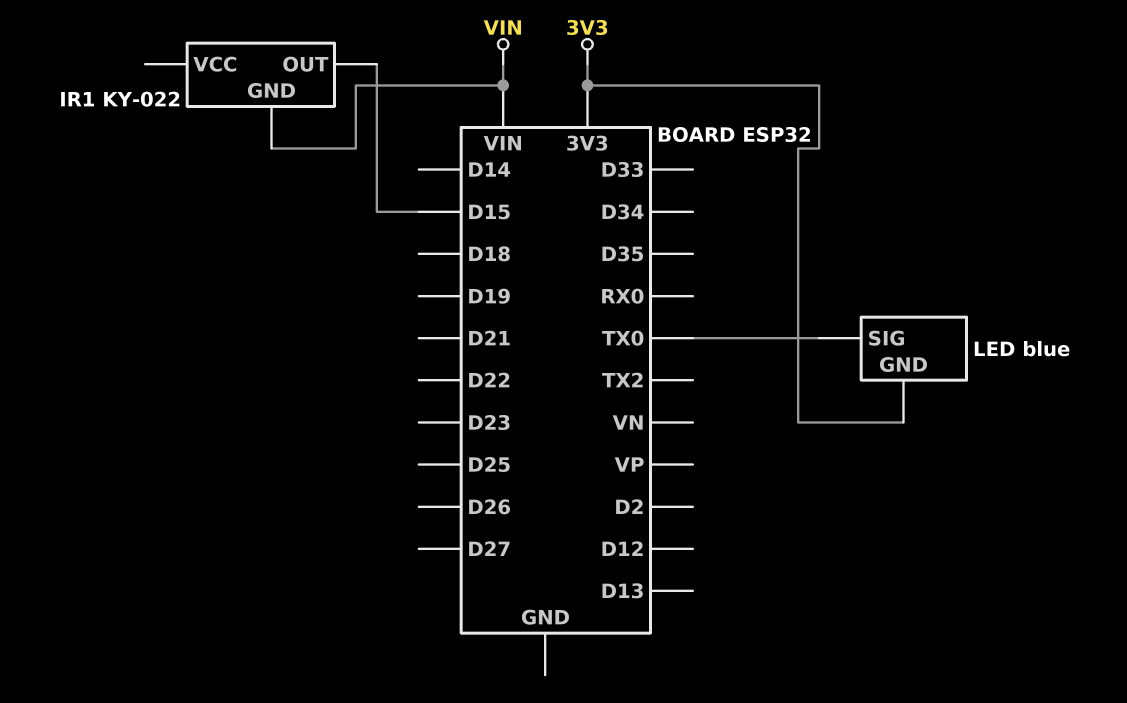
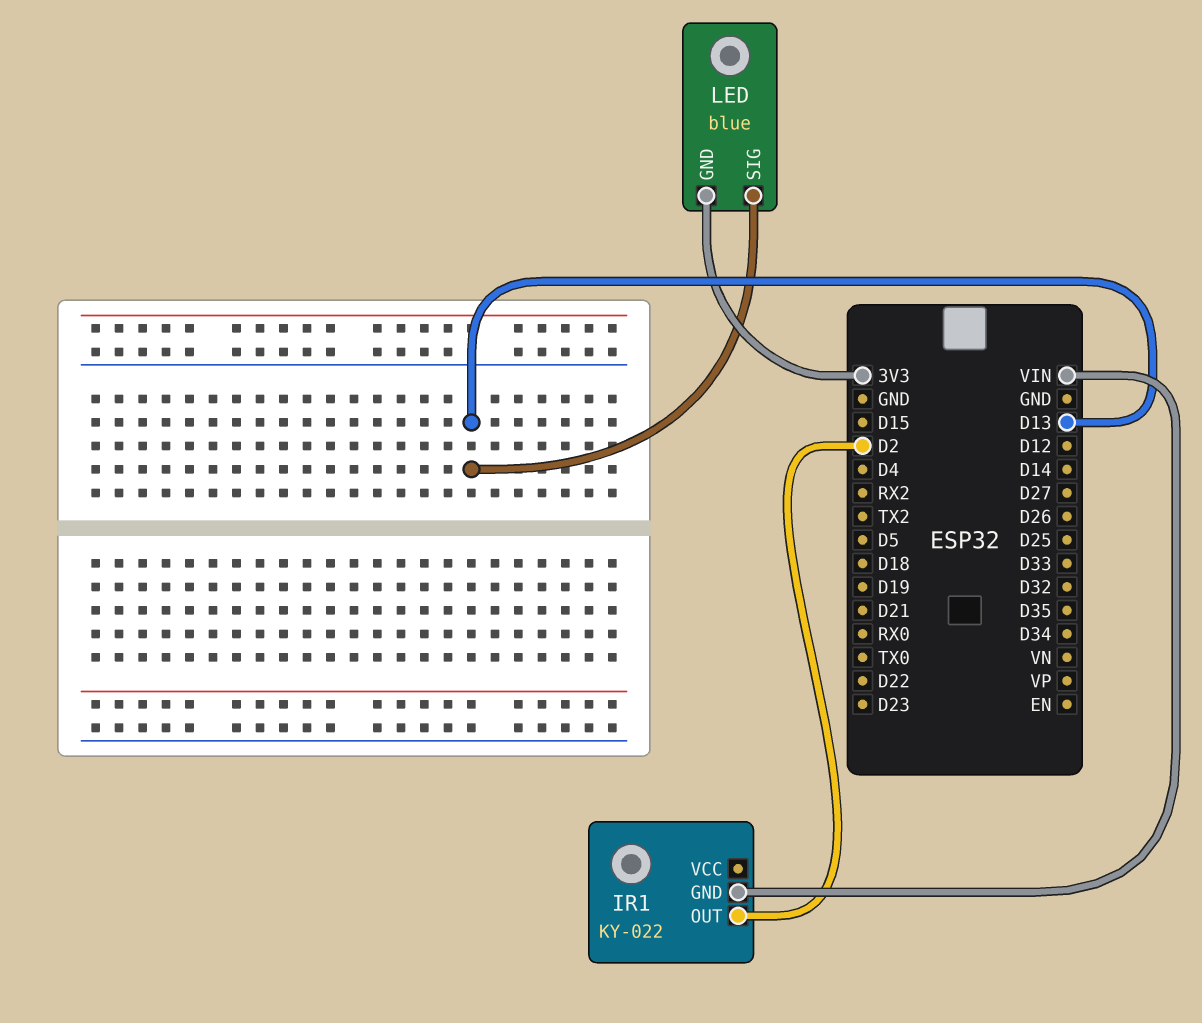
IR1 pin OUT: D15 -> D2
LED pin SIG: TX0 -> D13

